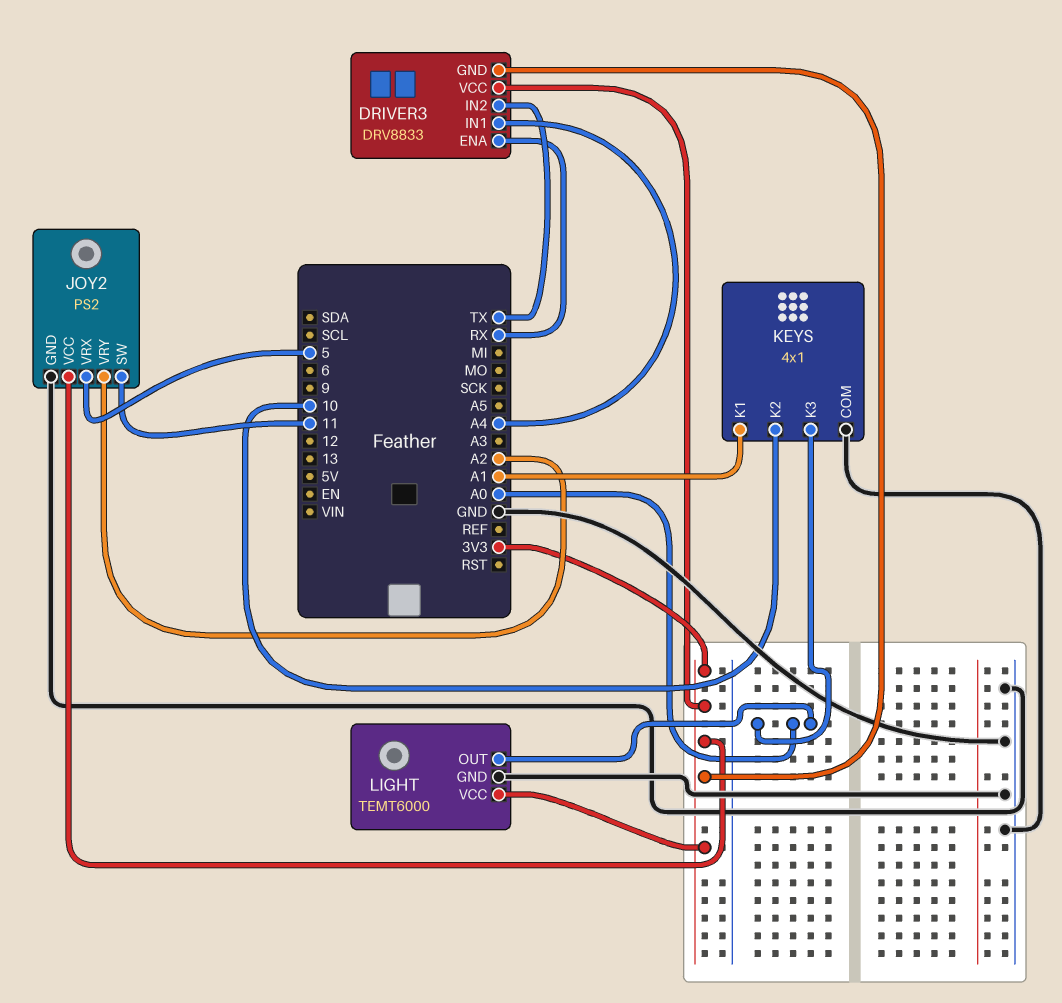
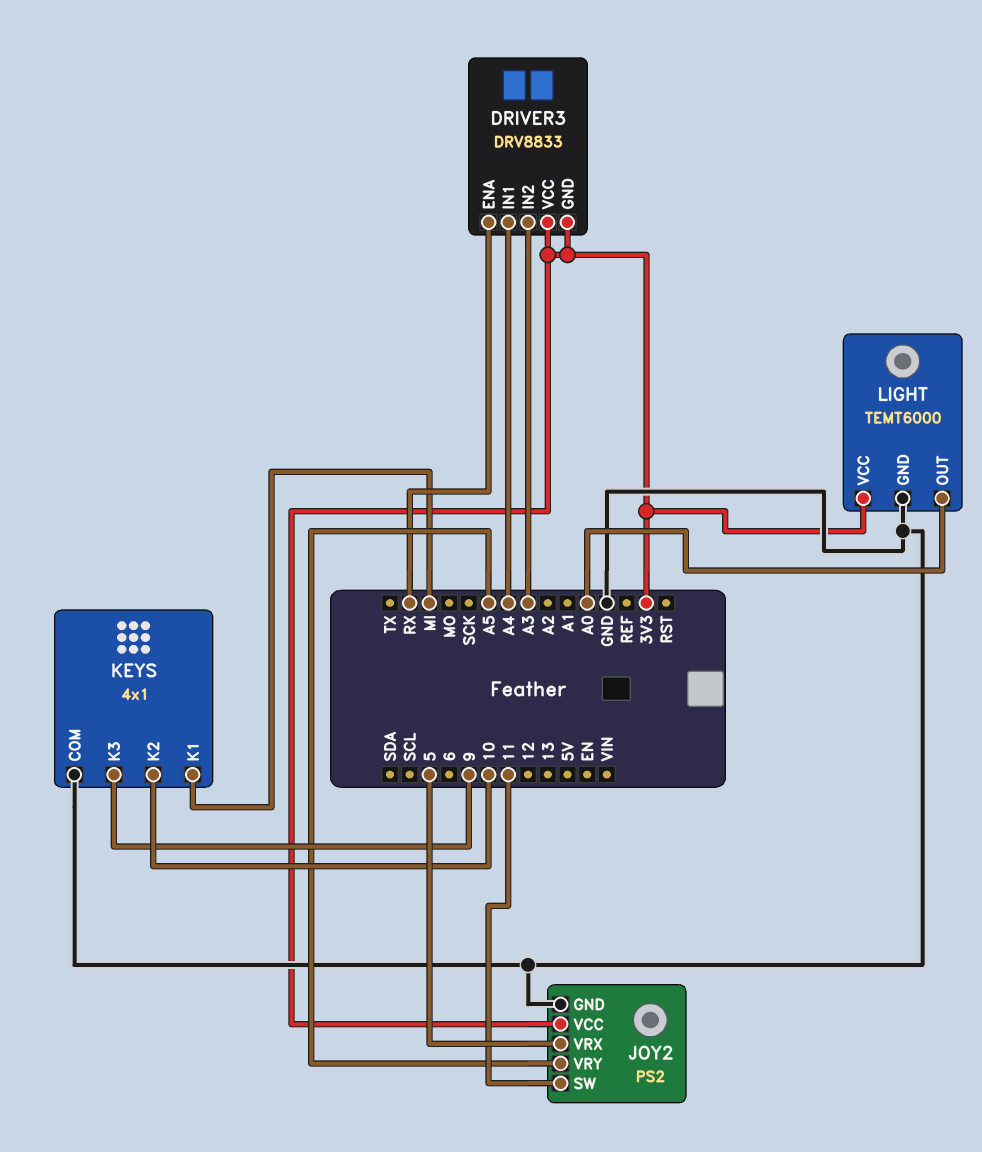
DRIVER3 pin IN2: TX -> A3
JOY2 pin VRY: A2 -> A5
KEYS pin K1: A1 -> MI
KEYS pin K3: A0 -> 9

